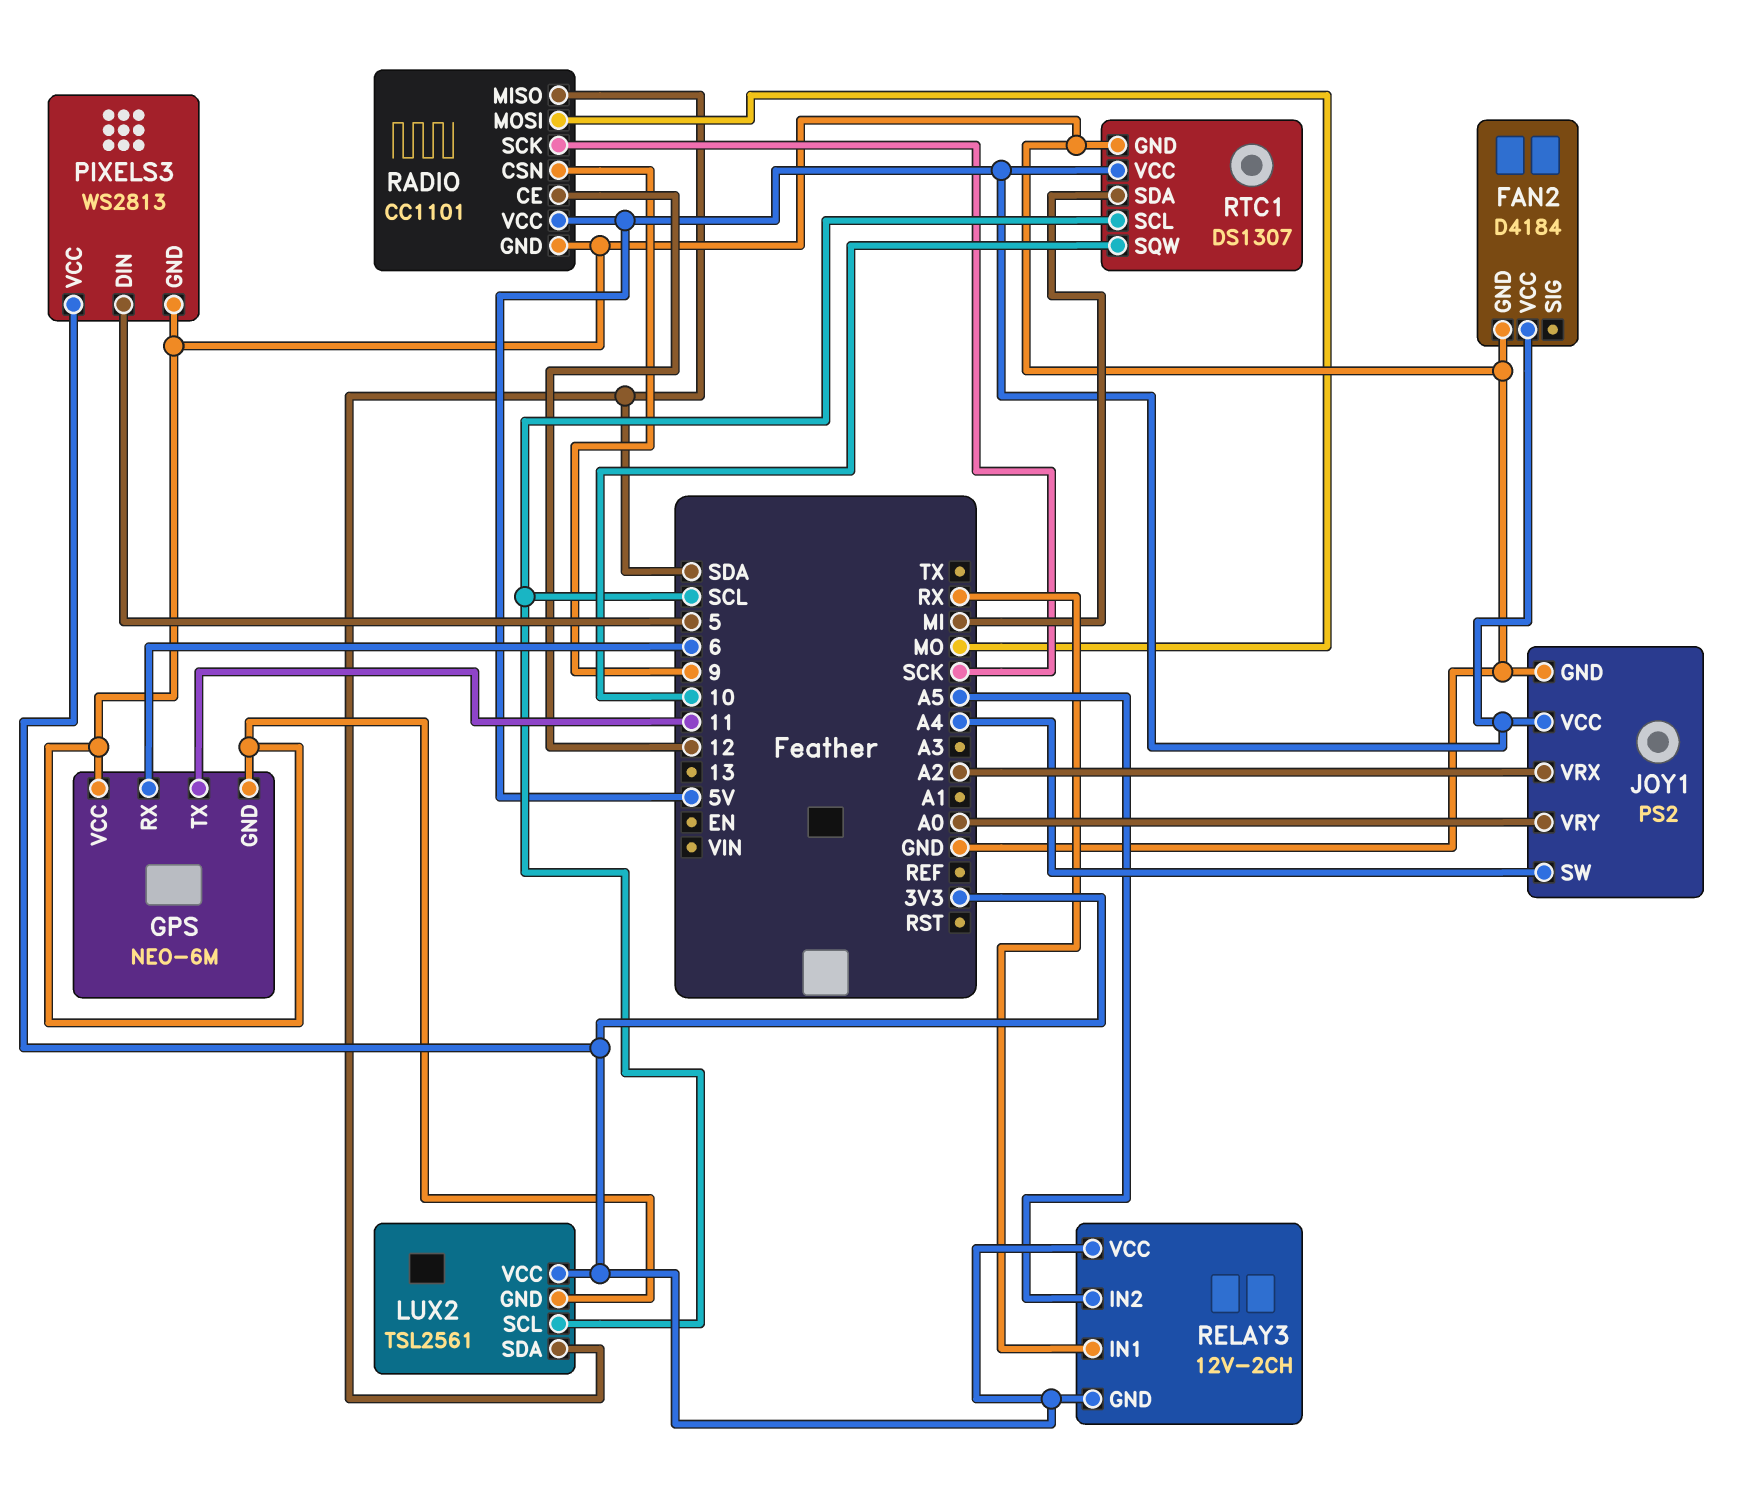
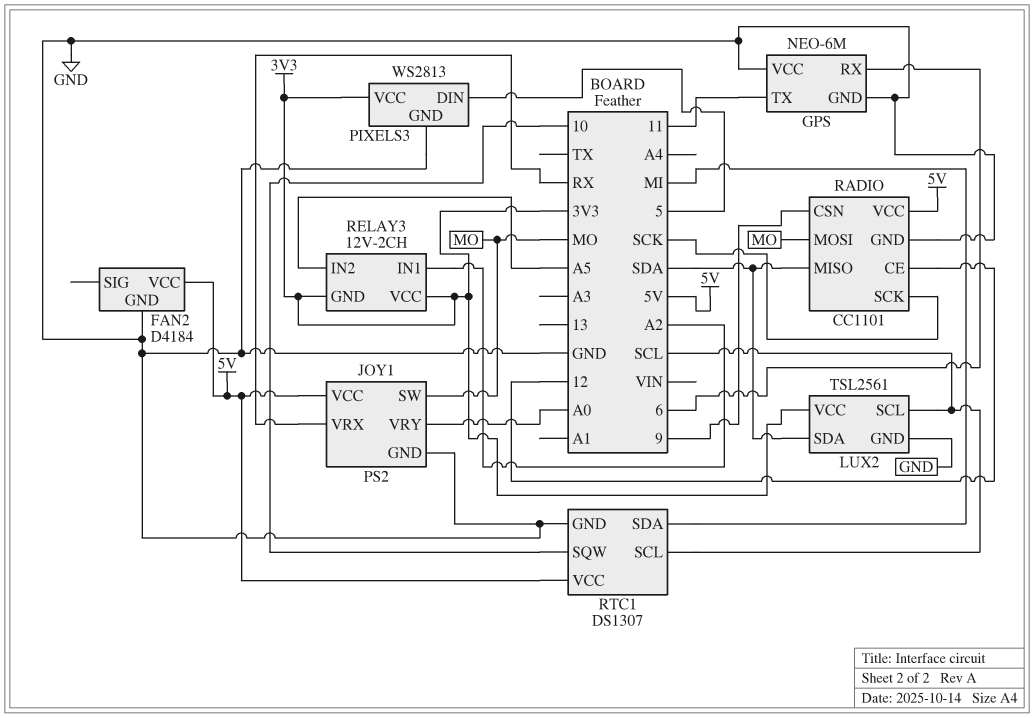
JOY1 pin SW: A4 -> MO
JOY1 pin VRX: A2 -> RX
RELAY3 pin IN1: RX -> A2

